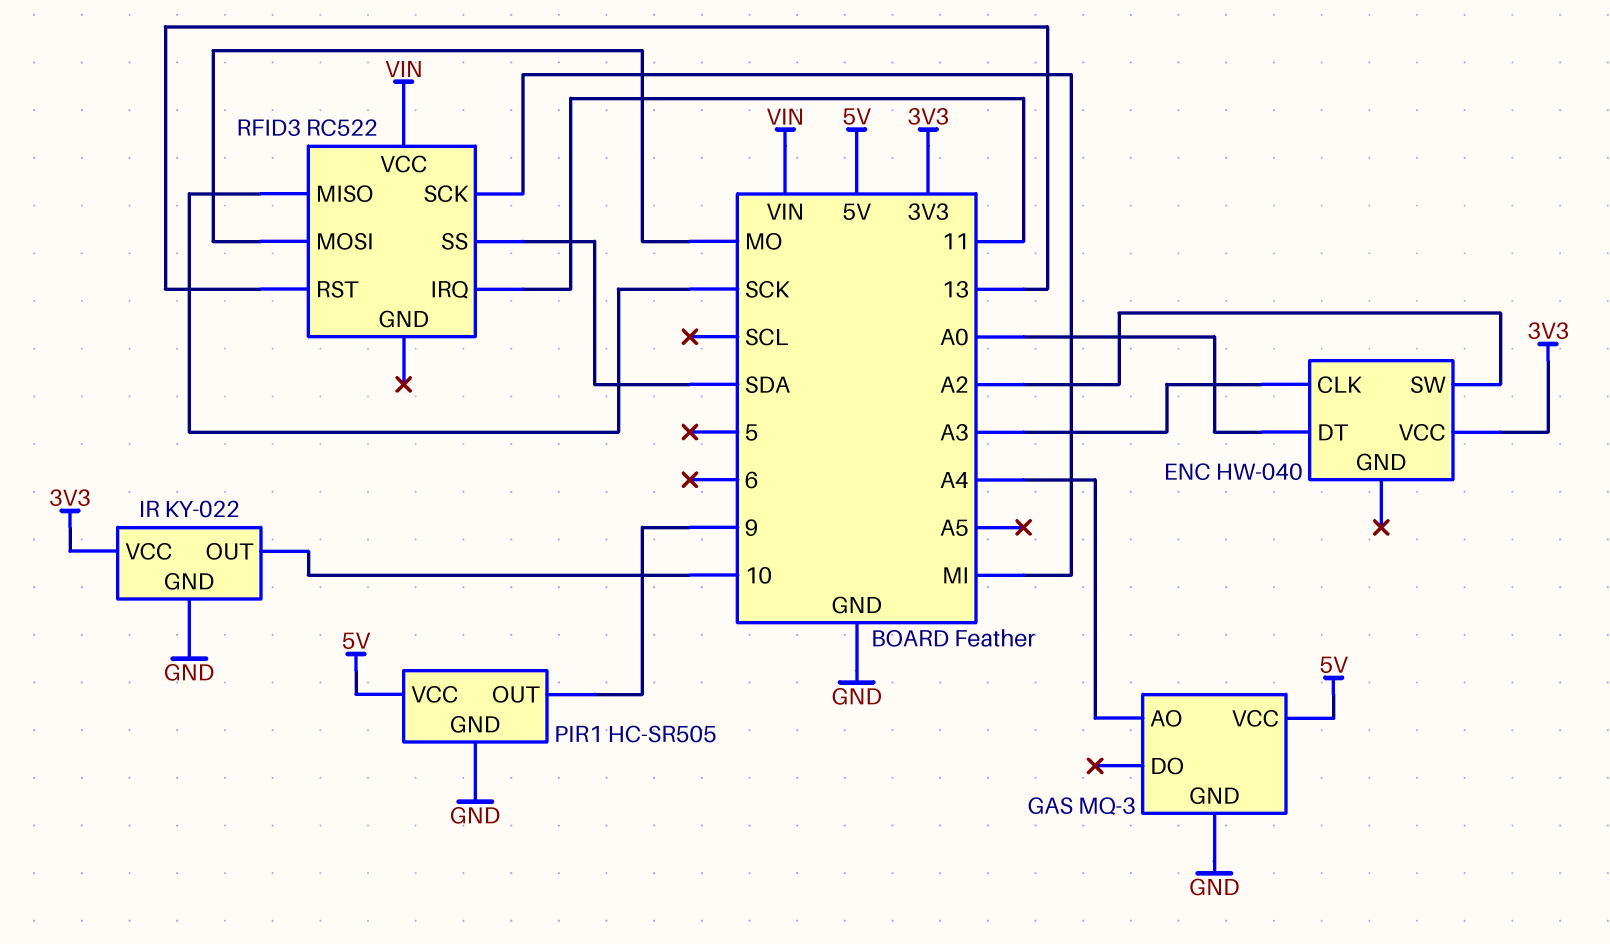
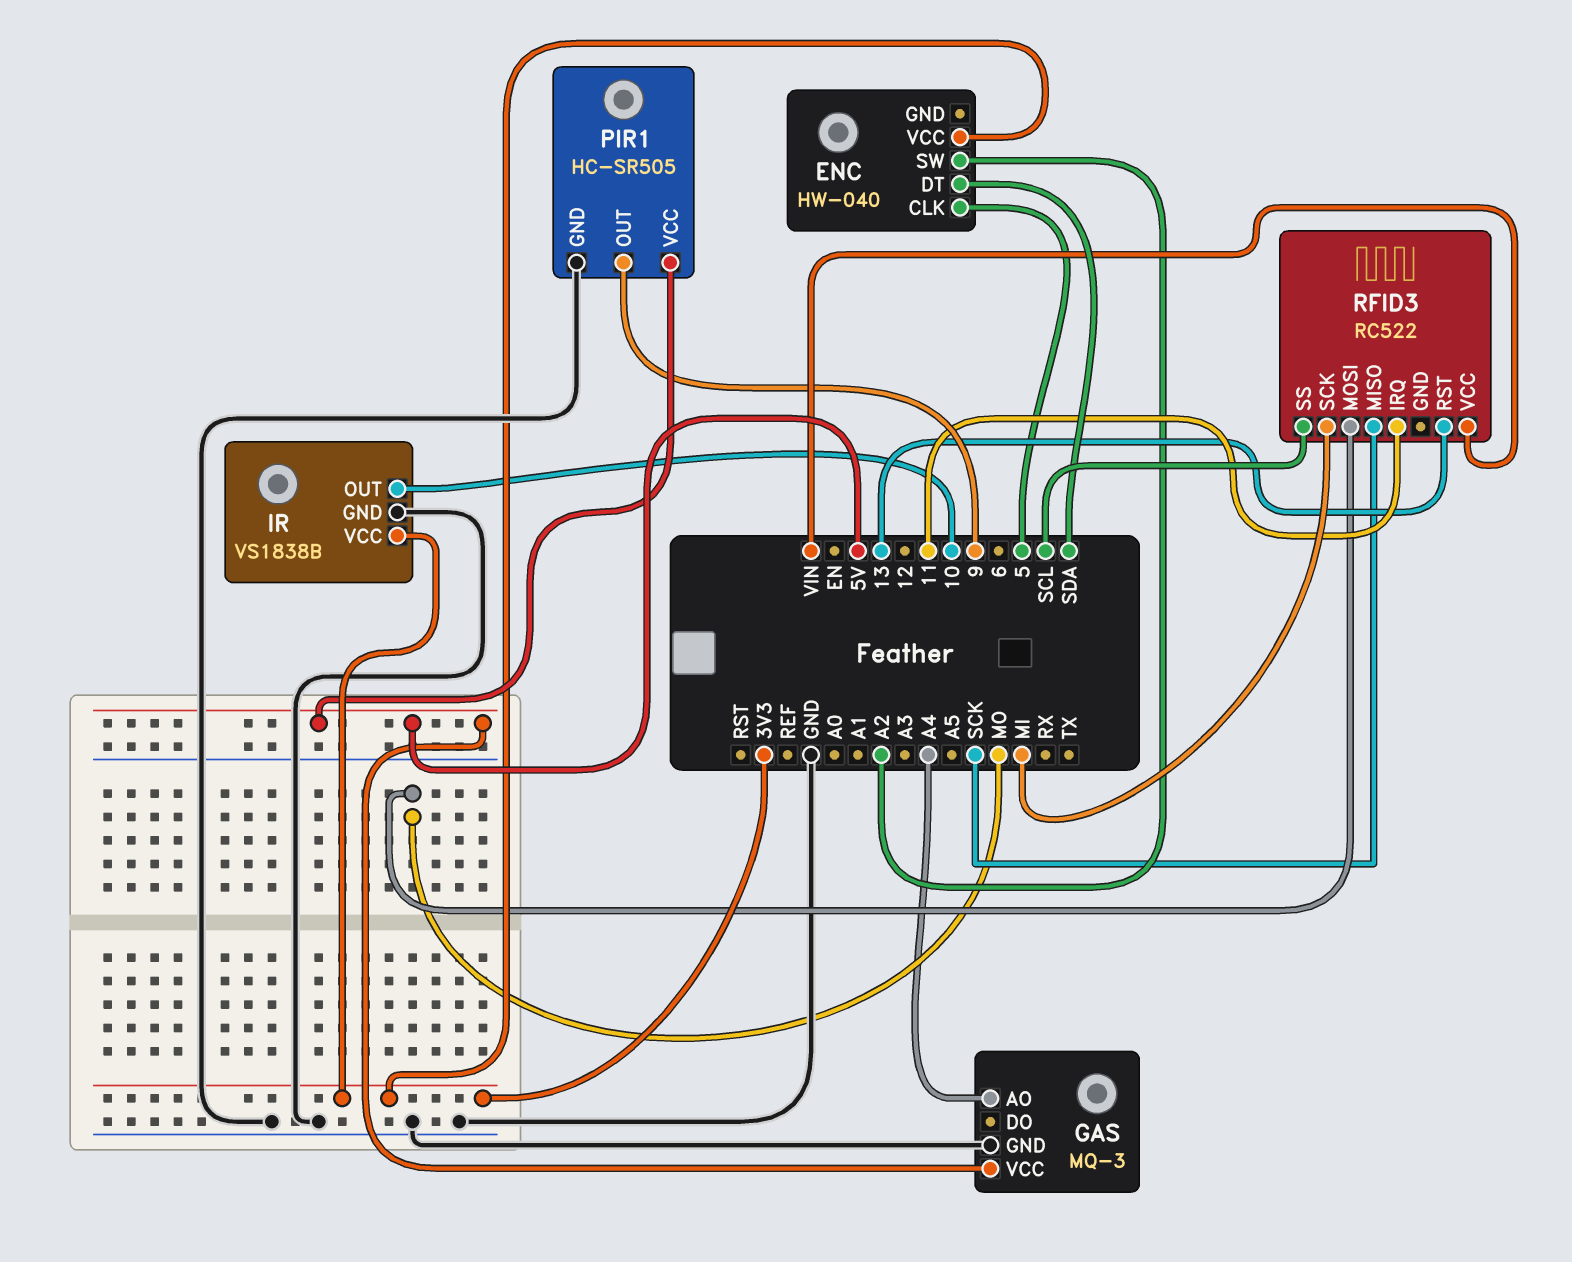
ENC pin CLK: A3 -> 5
ENC pin DT: A0 -> SDA
IR: KY-022 -> VS1838B
RFID3 pin SS: SDA -> SCL

